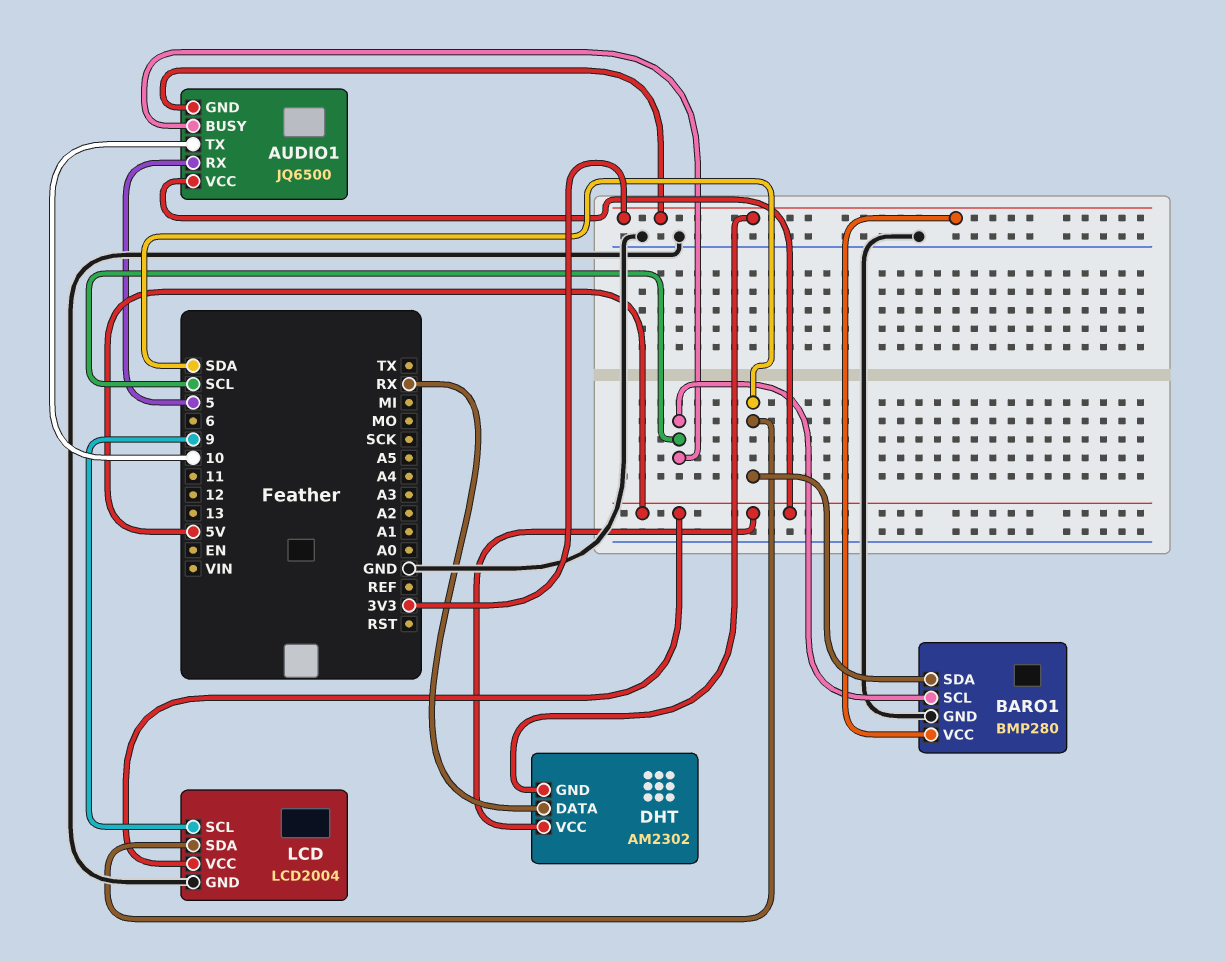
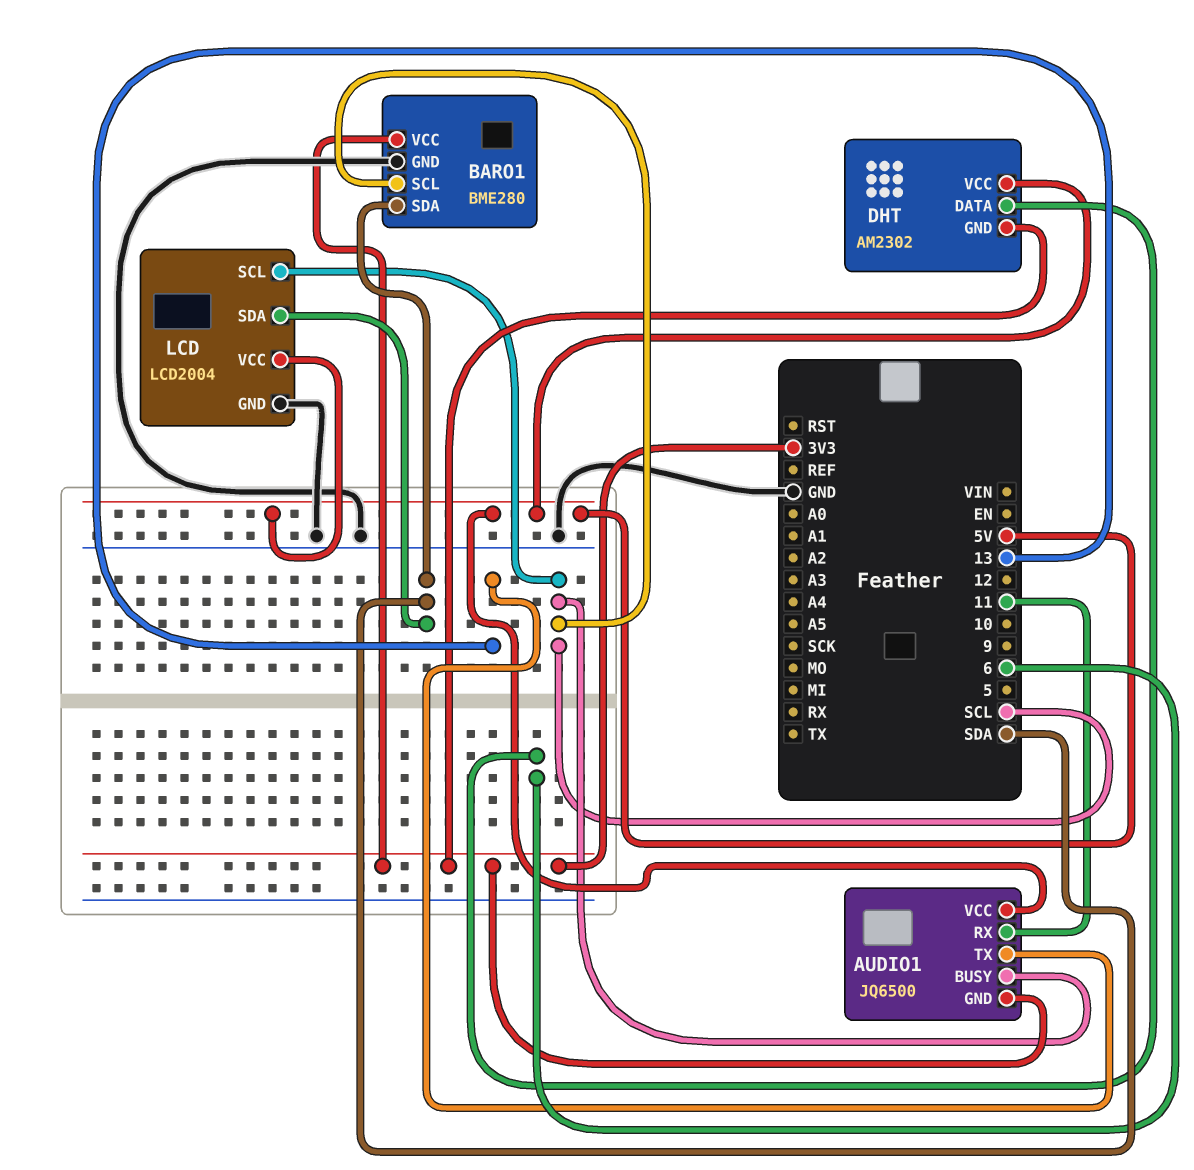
AUDIO1 pin RX: 5 -> 11
AUDIO1 pin TX: 10 -> 13
BARO1: BMP280 -> BME280
DHT pin DATA: RX -> 6
LCD pin SCL: 9 -> SCL

